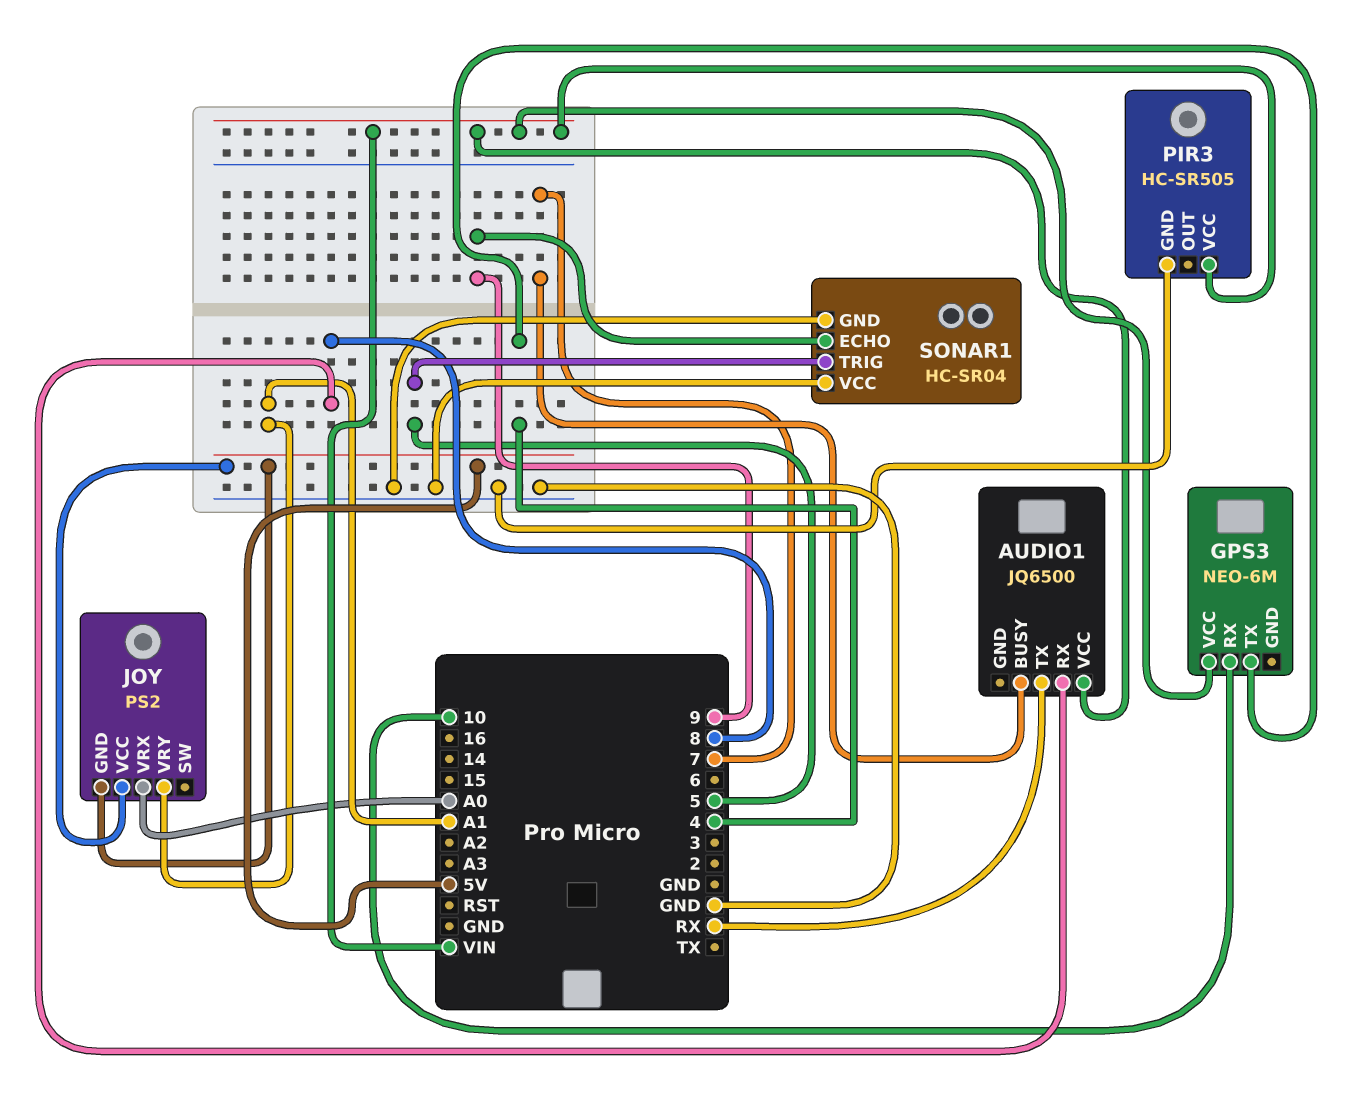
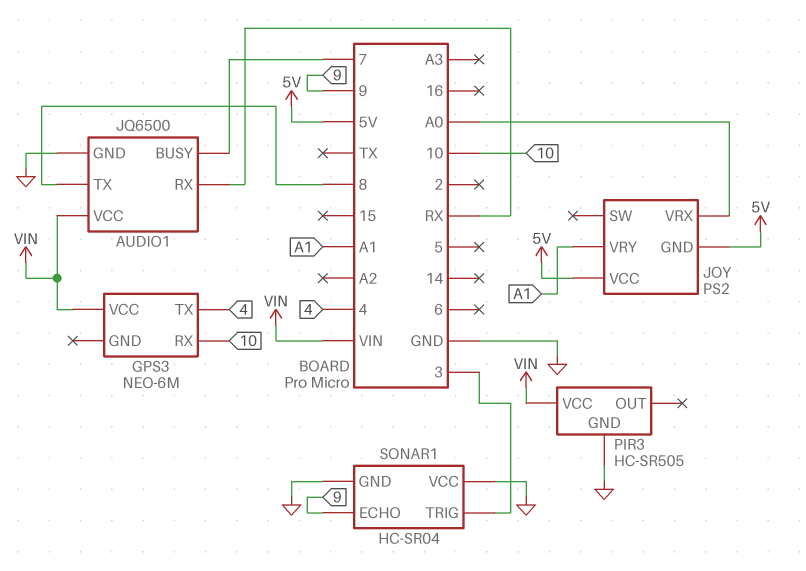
AUDIO1 pin GND: none -> GND
AUDIO1 pin RX: 8 -> RX
AUDIO1 pin TX: RX -> 8
SONAR1 pin TRIG: 5 -> 3

